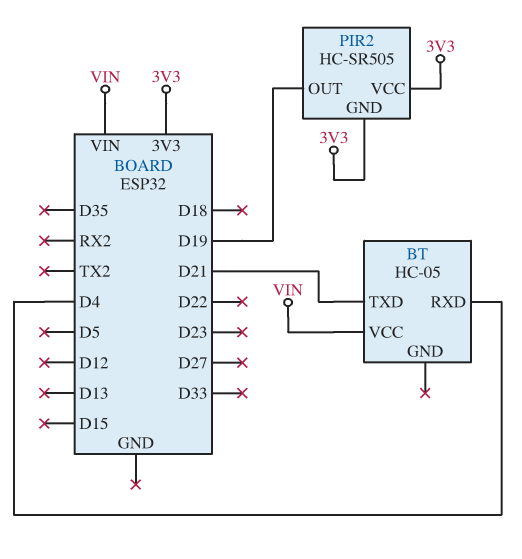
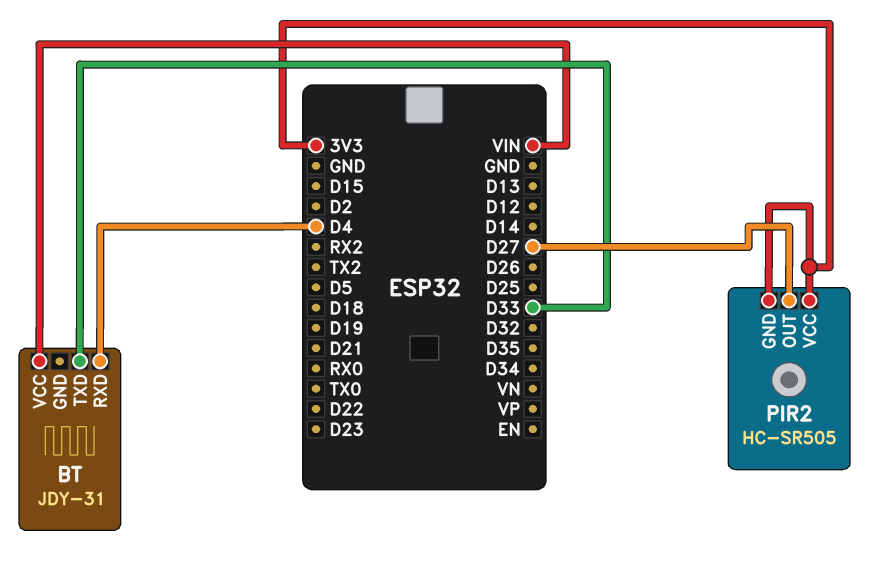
BT: HC-05 -> JDY-31
BT pin TXD: D21 -> D33
PIR2 pin OUT: D19 -> D27

